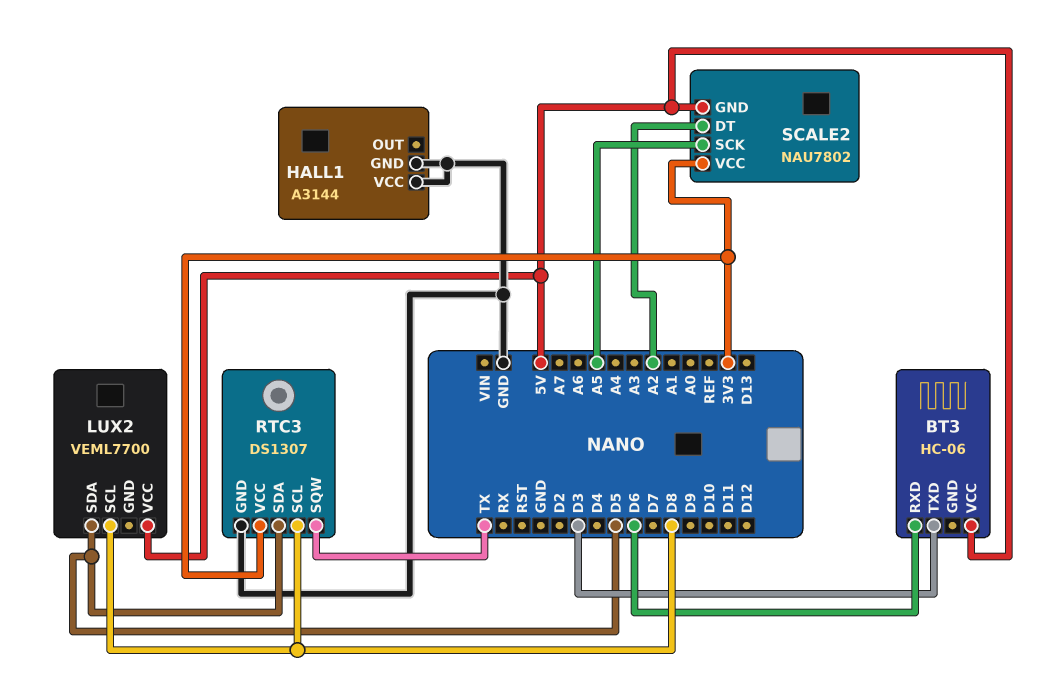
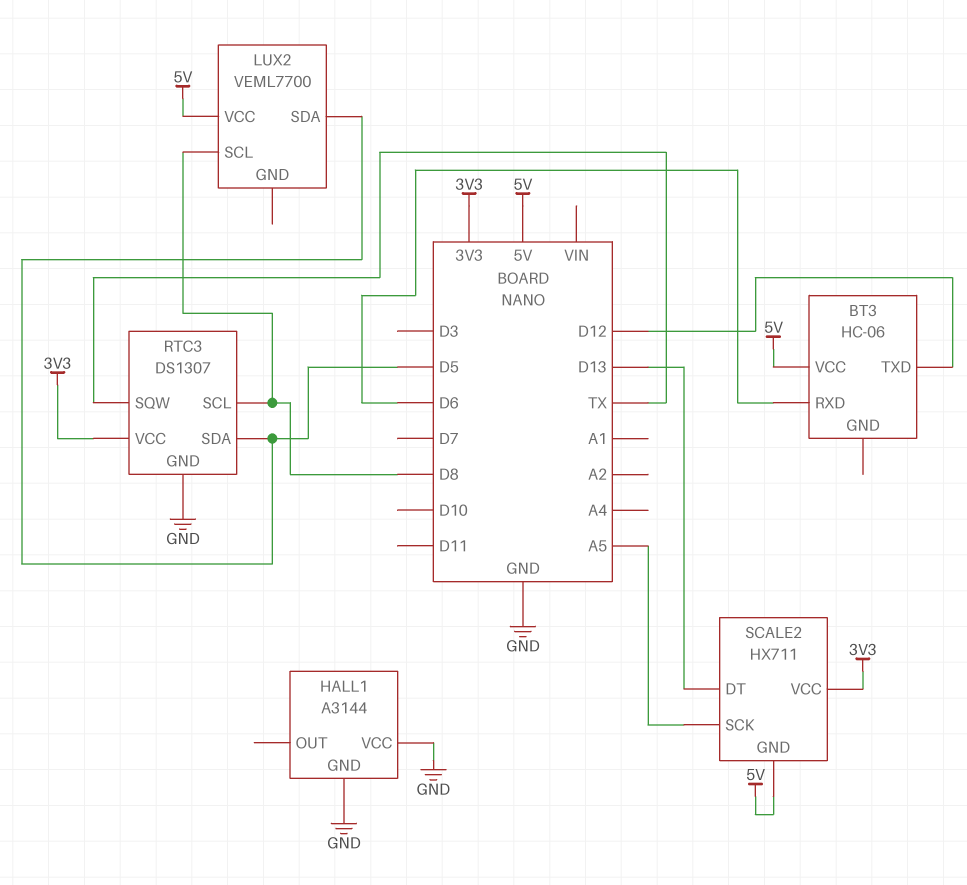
BT3 pin TXD: D3 -> D12
SCALE2: NAU7802 -> HX711
SCALE2 pin DT: A2 -> D13

